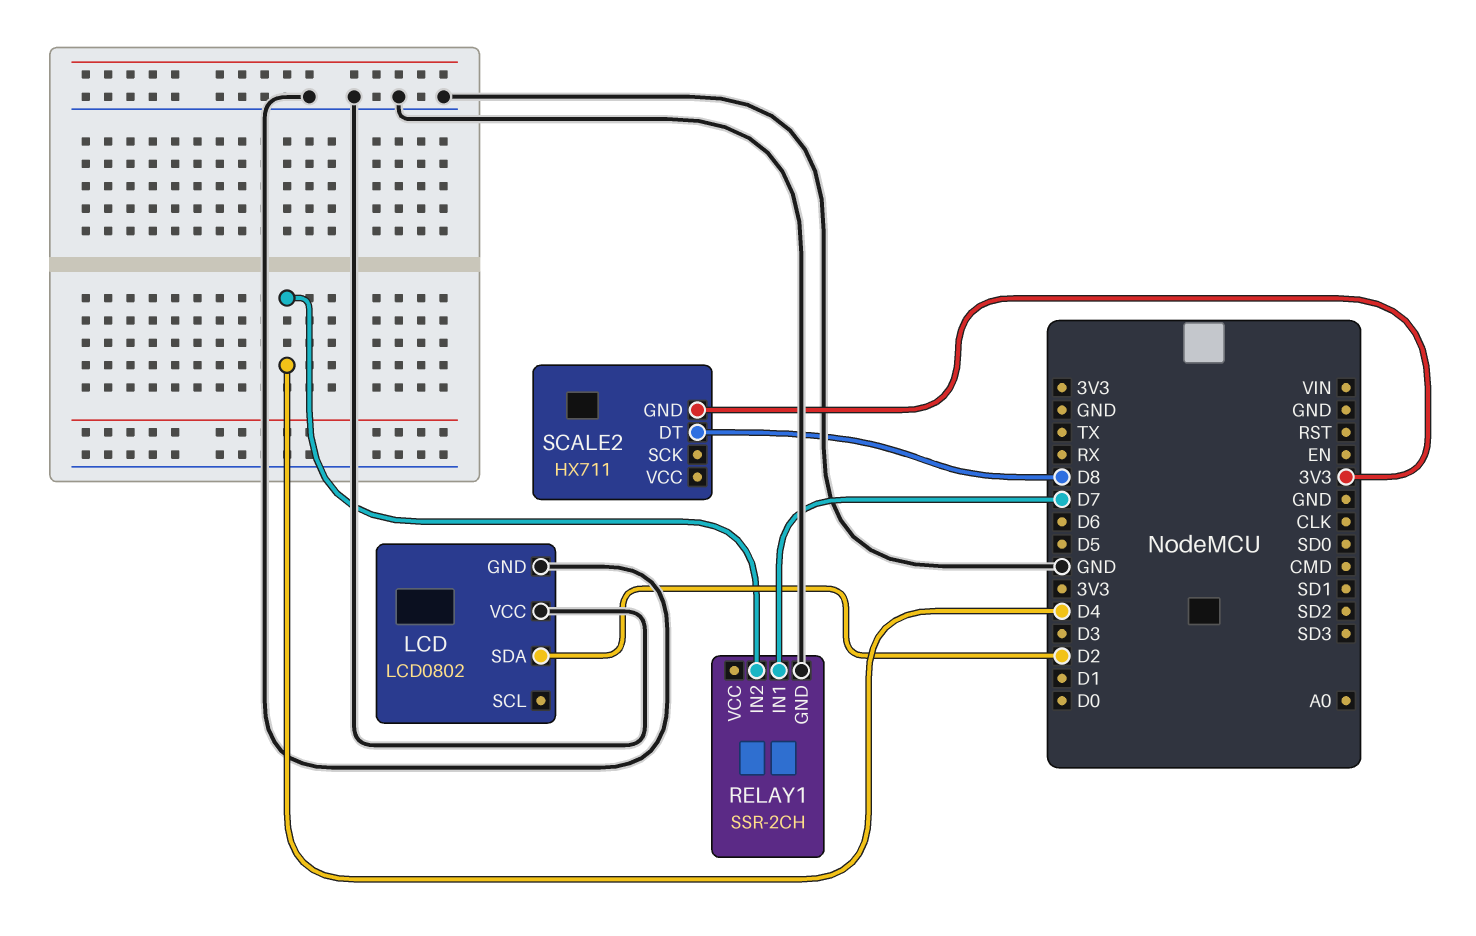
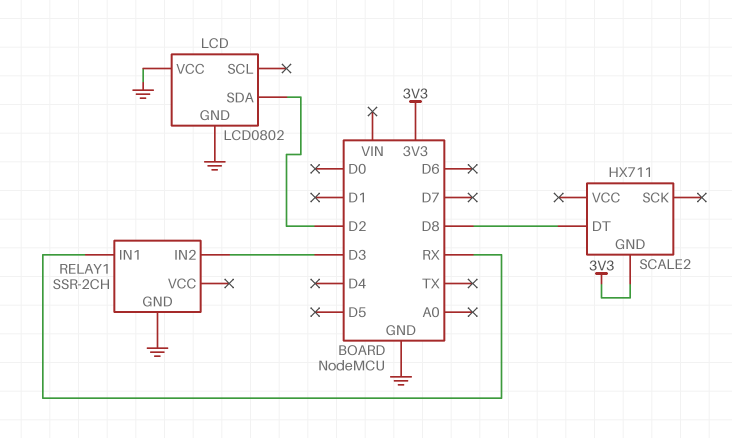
RELAY1 pin IN1: D7 -> RX
RELAY1 pin IN2: D4 -> D3

